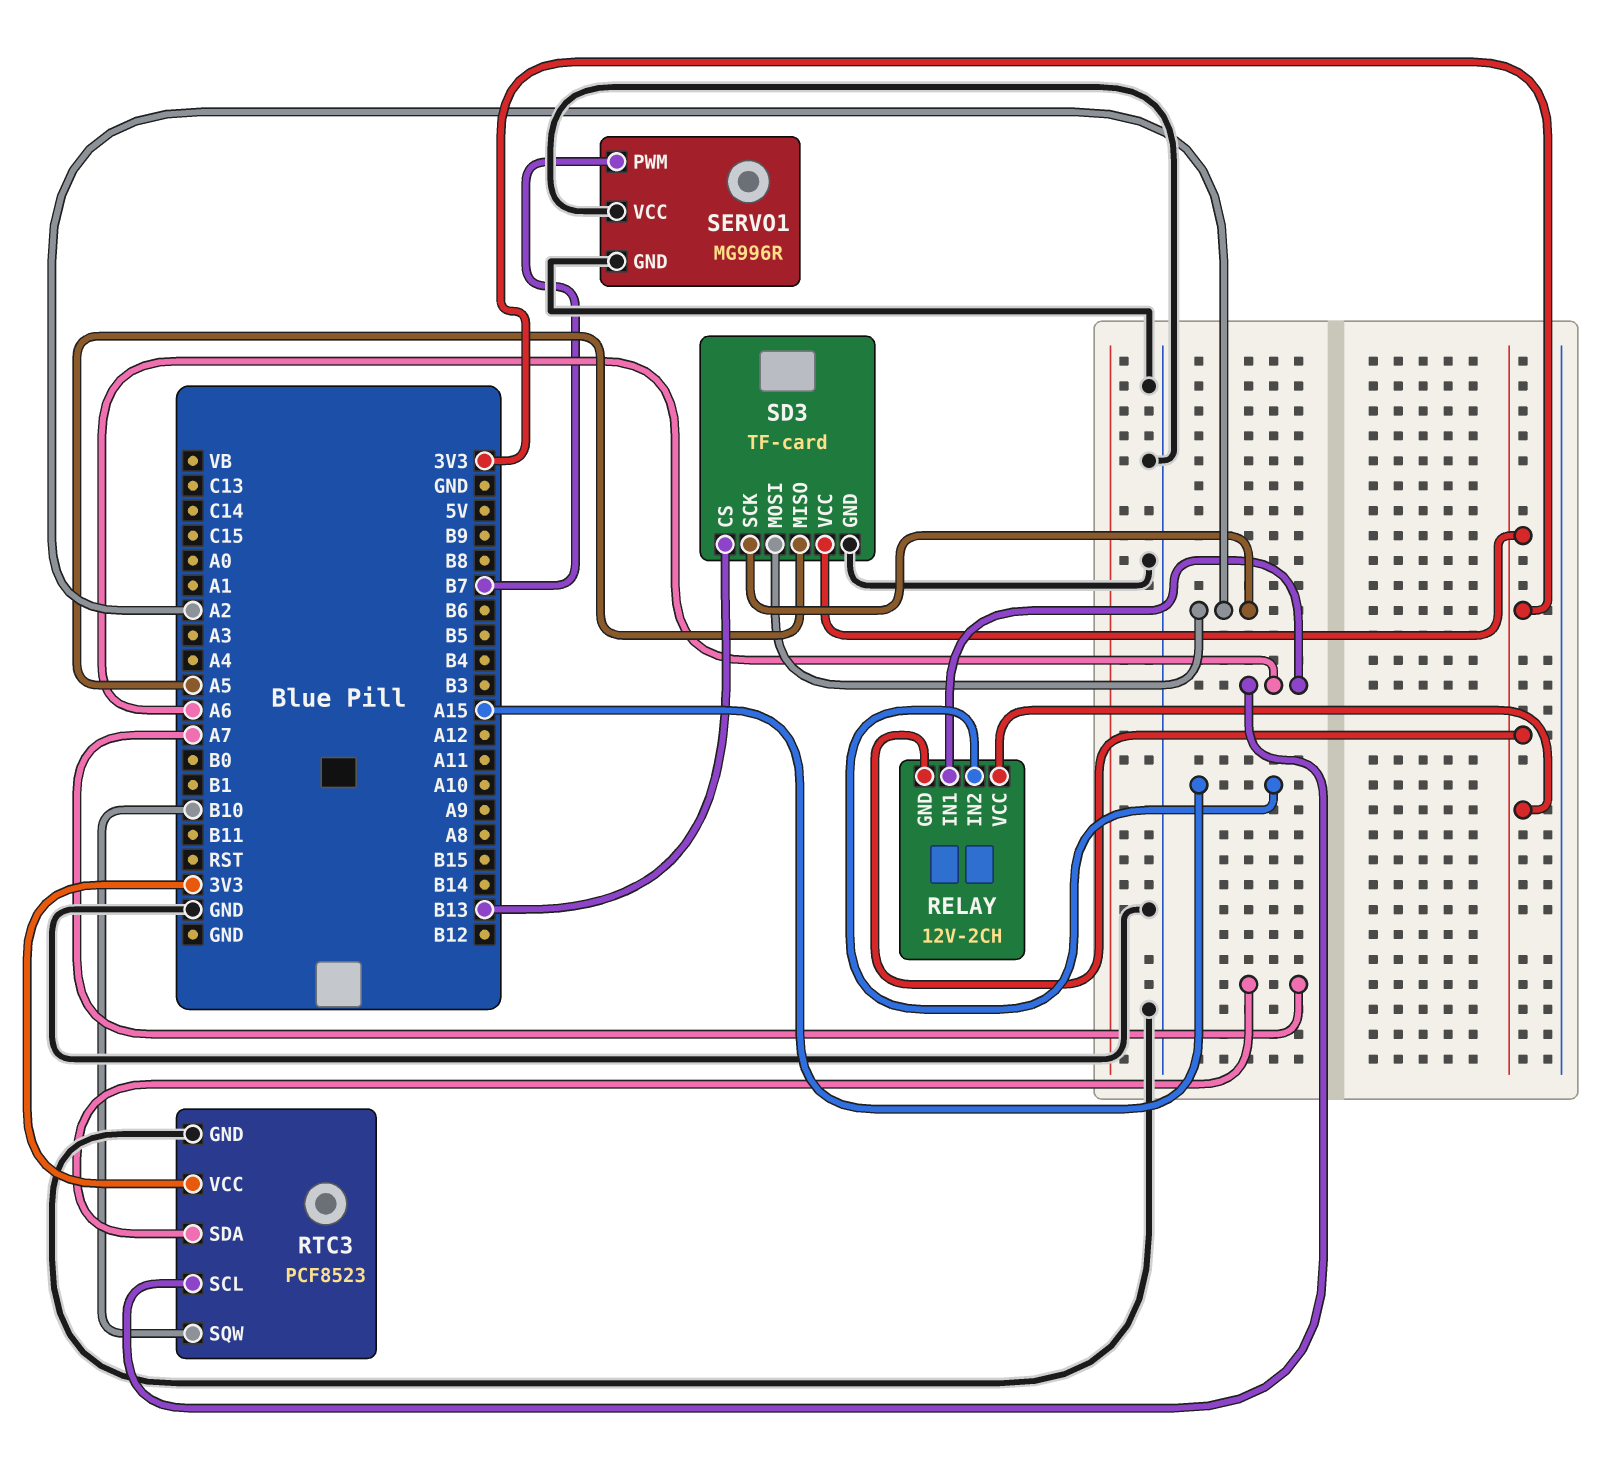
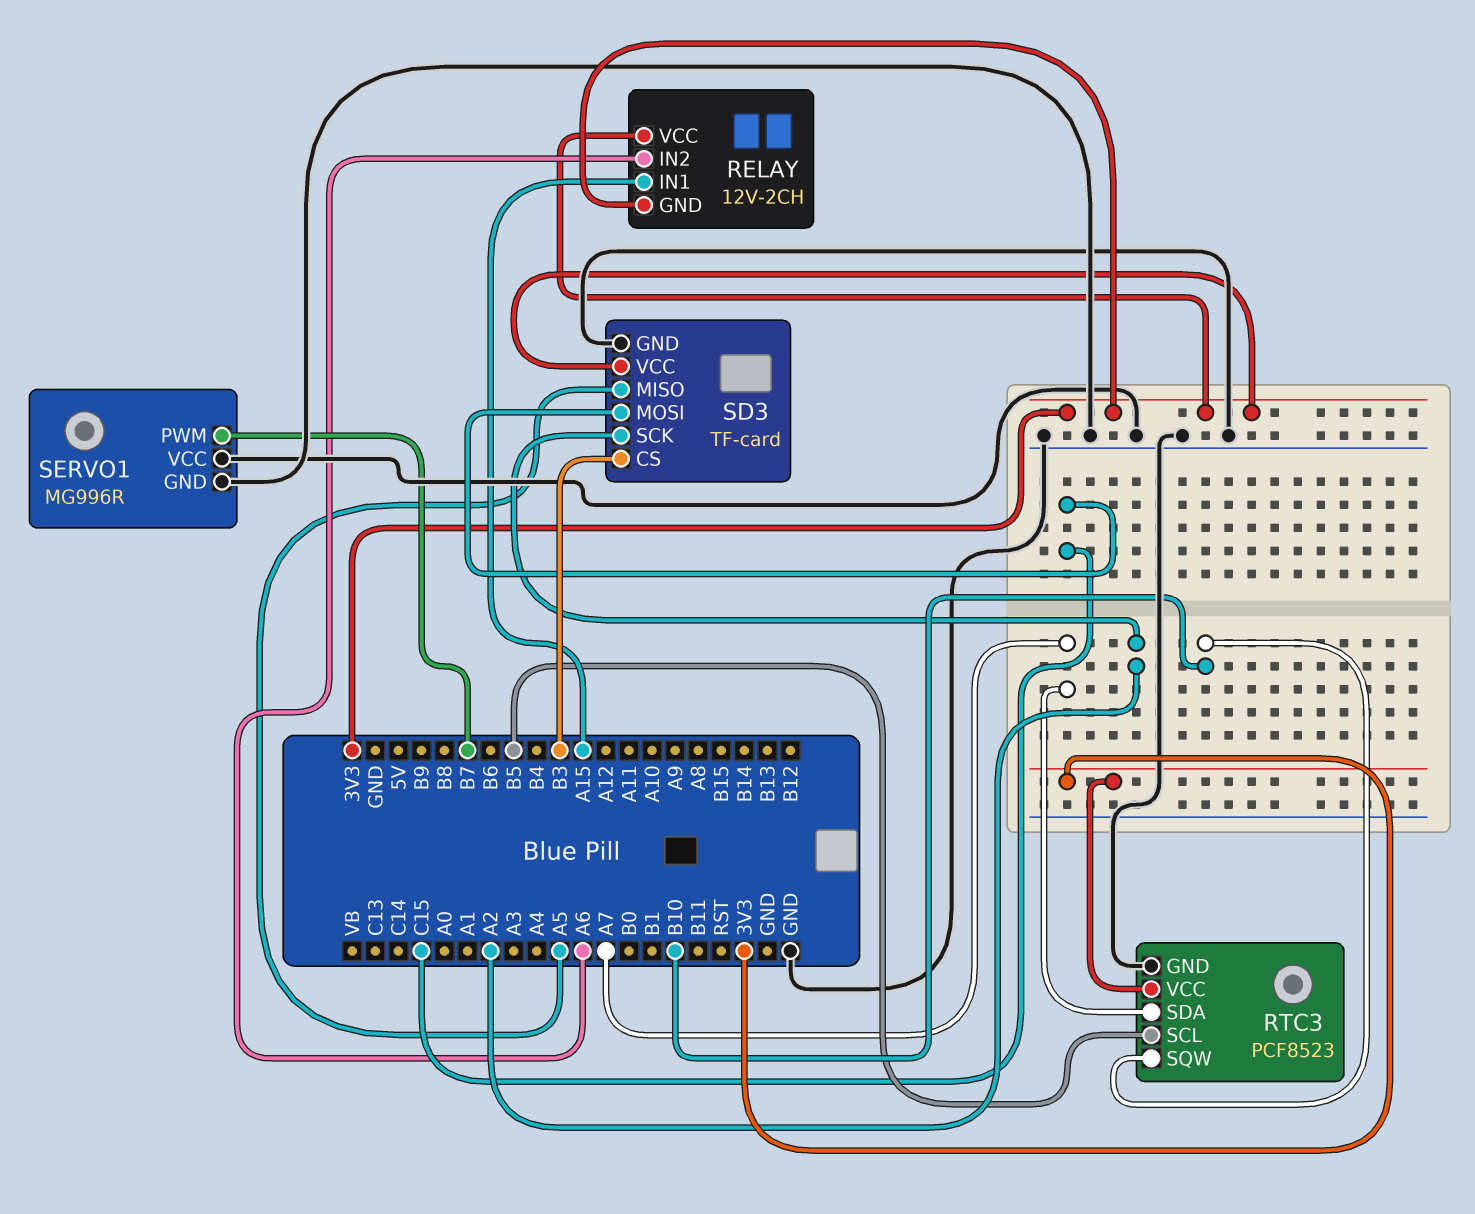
RELAY pin IN1: A6 -> A15
RELAY pin IN2: A15 -> A6
RTC3 pin SCL: A6 -> B5
SD3 pin CS: B13 -> B3
SD3 pin MOSI: A2 -> C15

